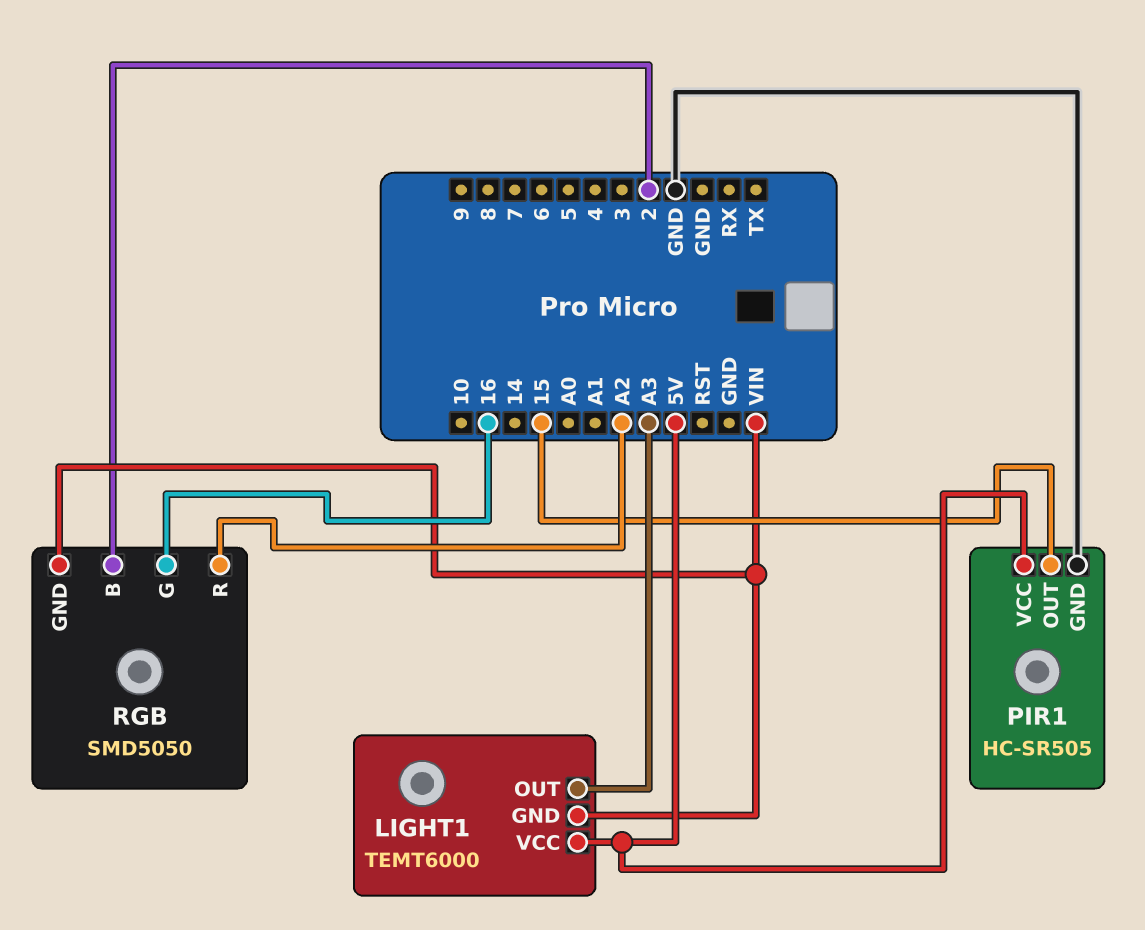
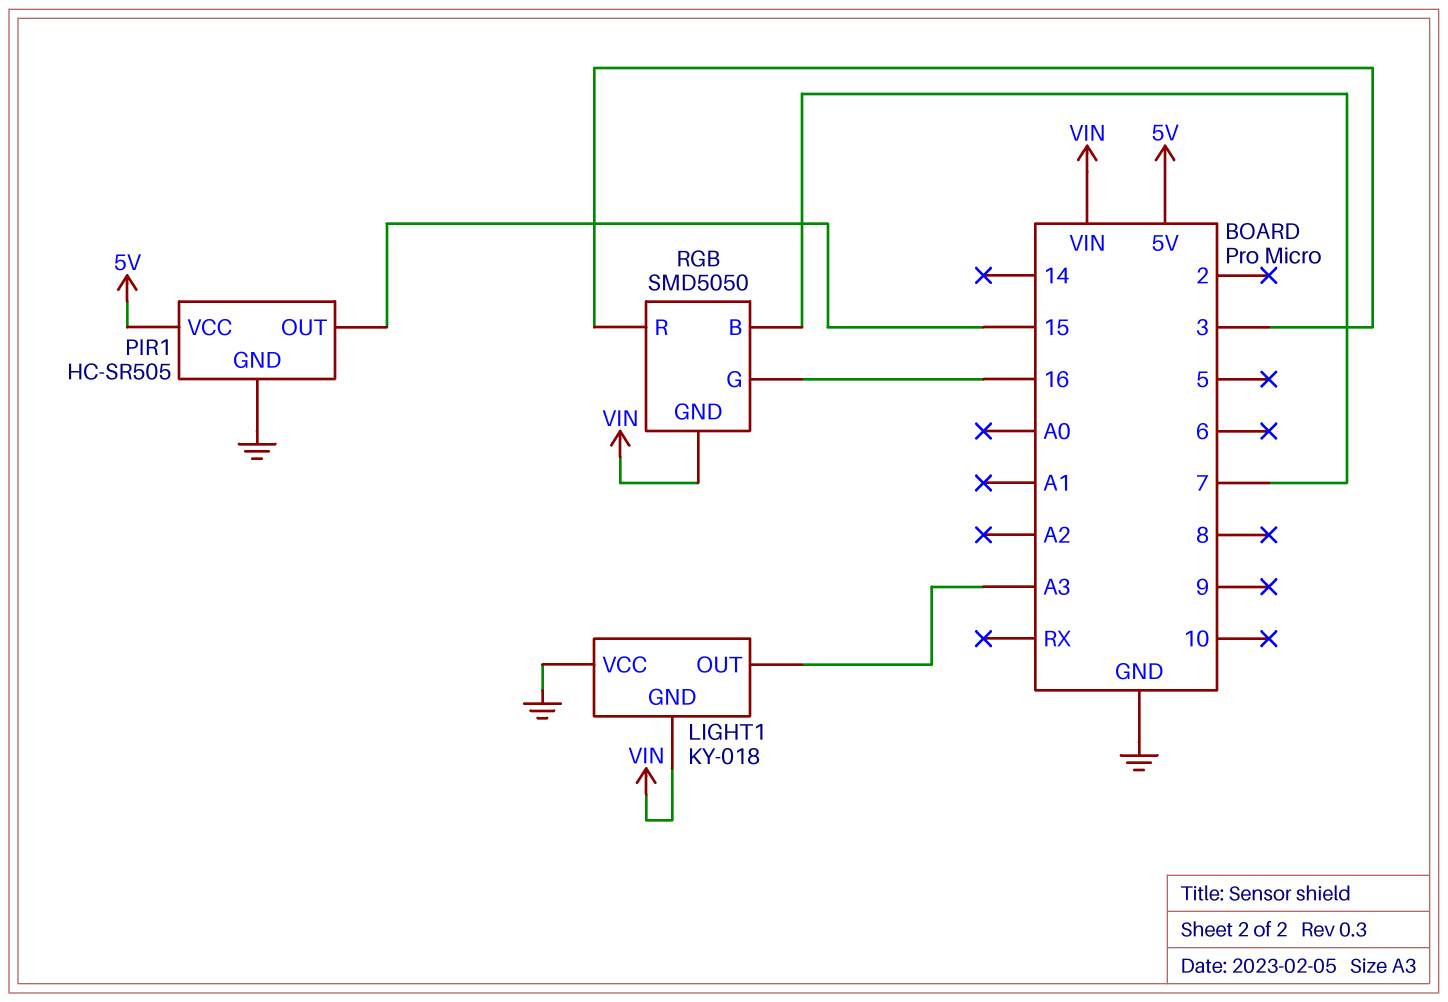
LIGHT1: TEMT6000 -> KY-018
LIGHT1 pin VCC: 5V -> GND
RGB pin B: 2 -> 7
RGB pin R: A2 -> 3

